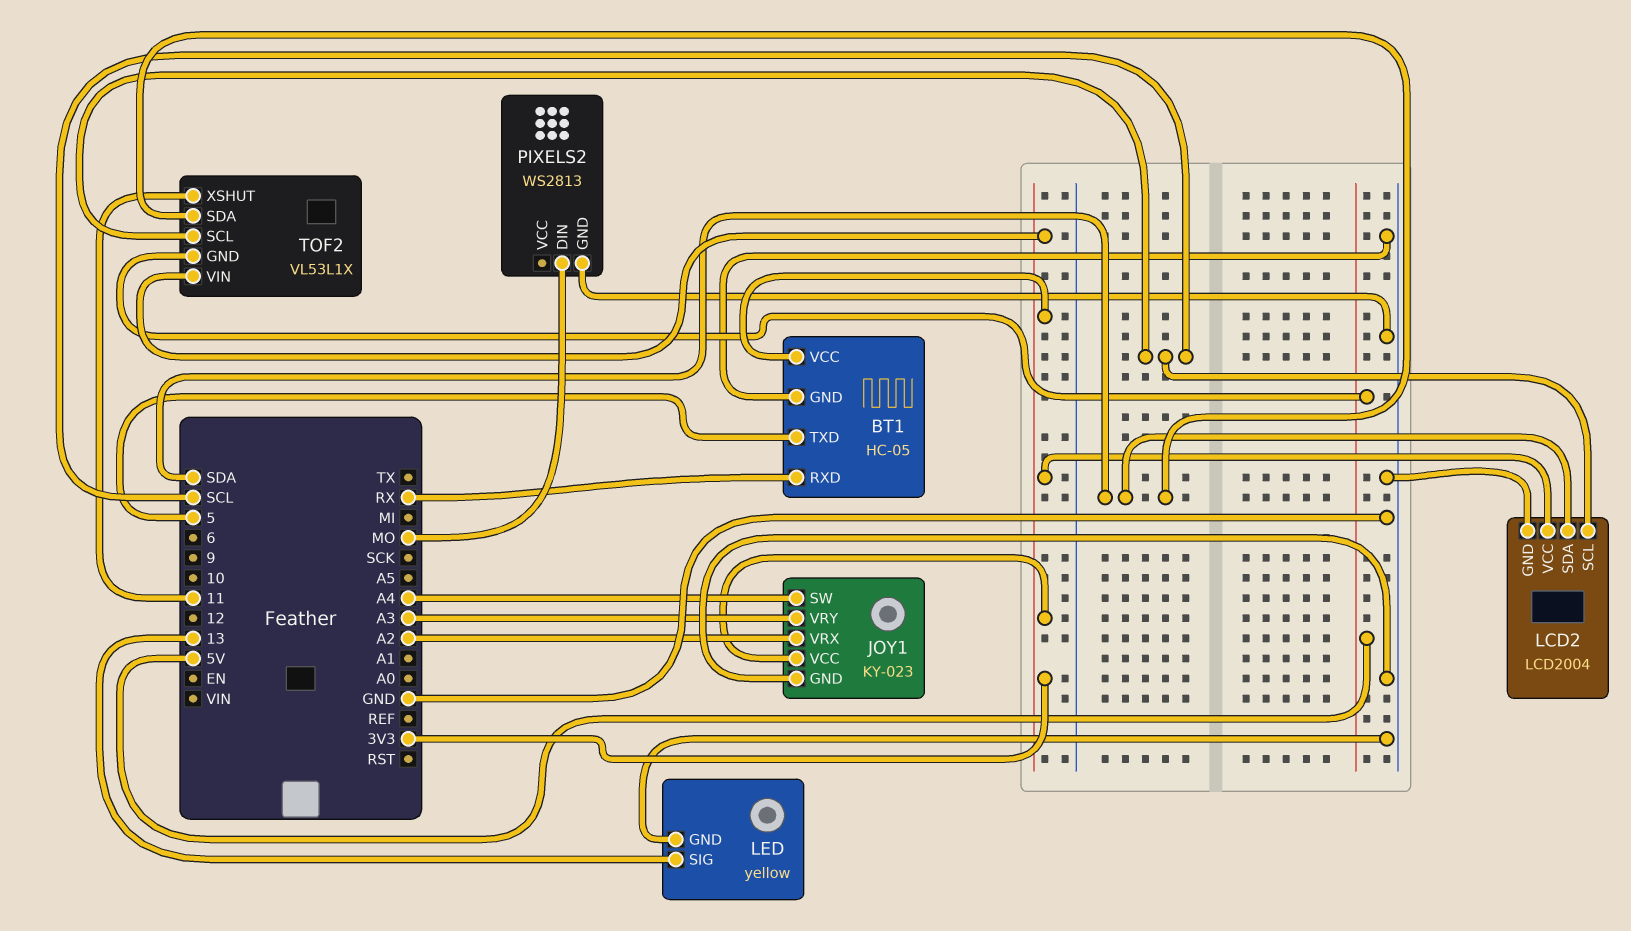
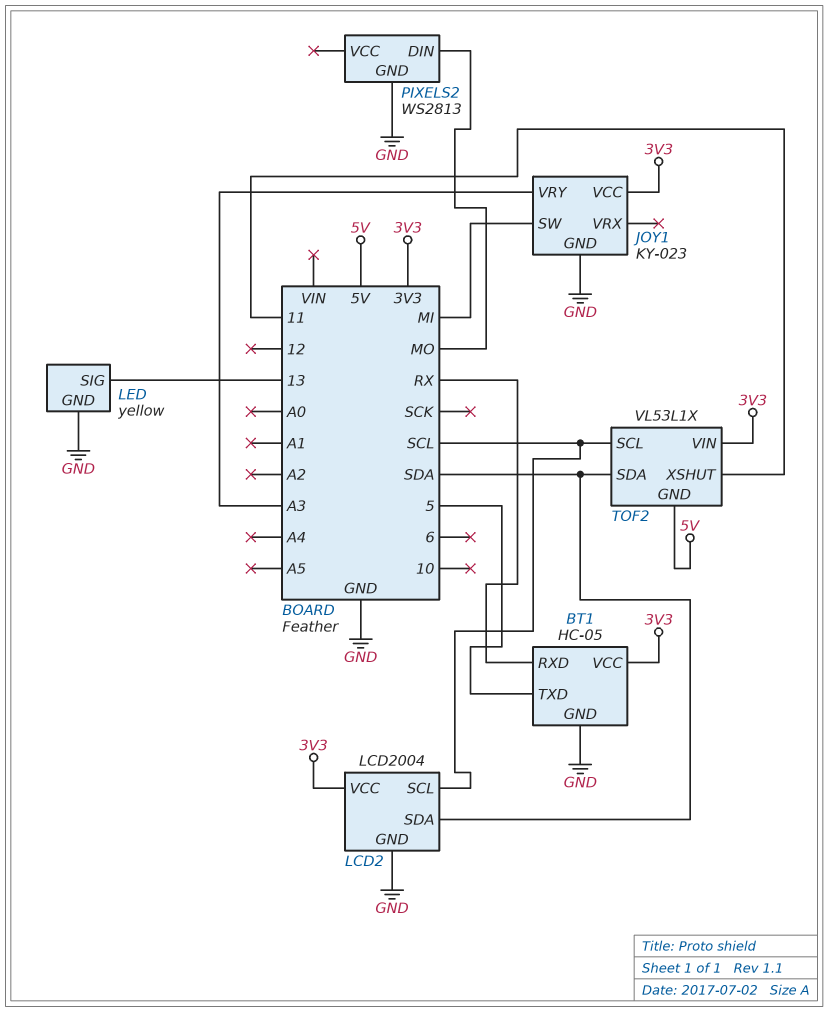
JOY1 pin SW: A4 -> MI
JOY1 pin VRX: A2 -> none

